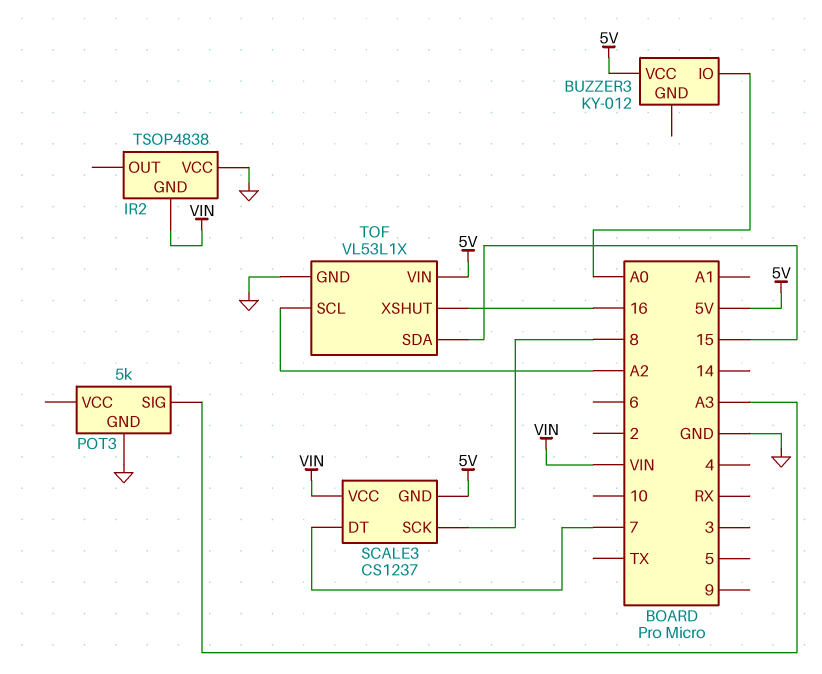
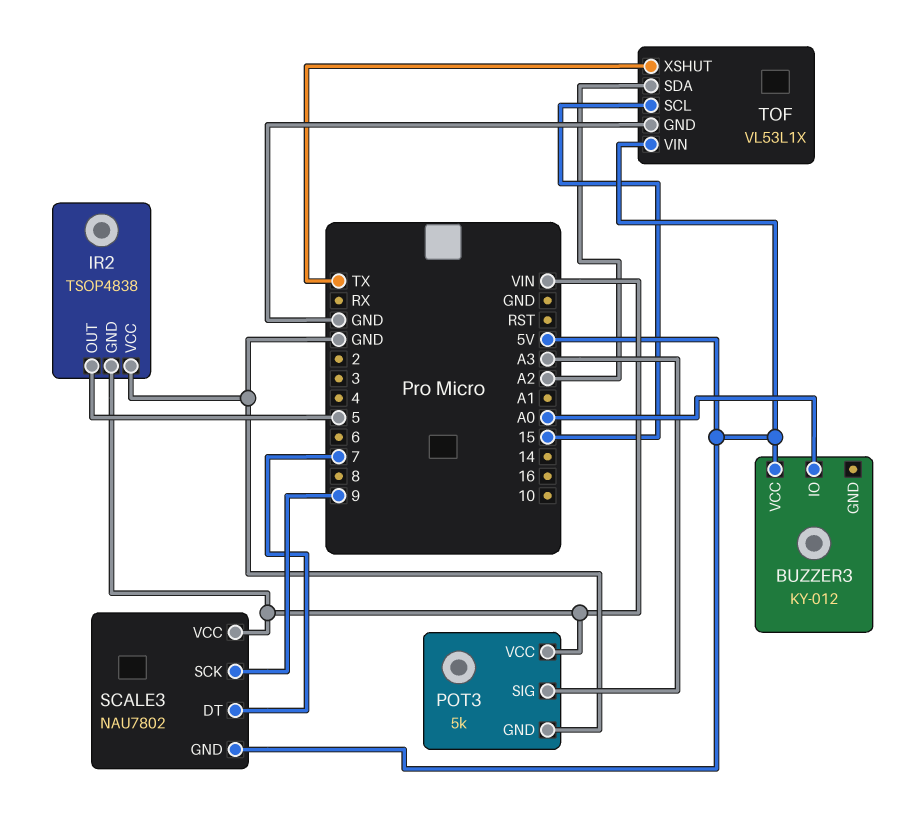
IR2 pin OUT: none -> 5
POT3 pin VCC: none -> VIN
SCALE3: CS1237 -> NAU7802
SCALE3 pin SCK: 8 -> 9
TOF pin SCL: A2 -> 15
TOF pin SDA: 15 -> A2
TOF pin XSHUT: 16 -> TX

